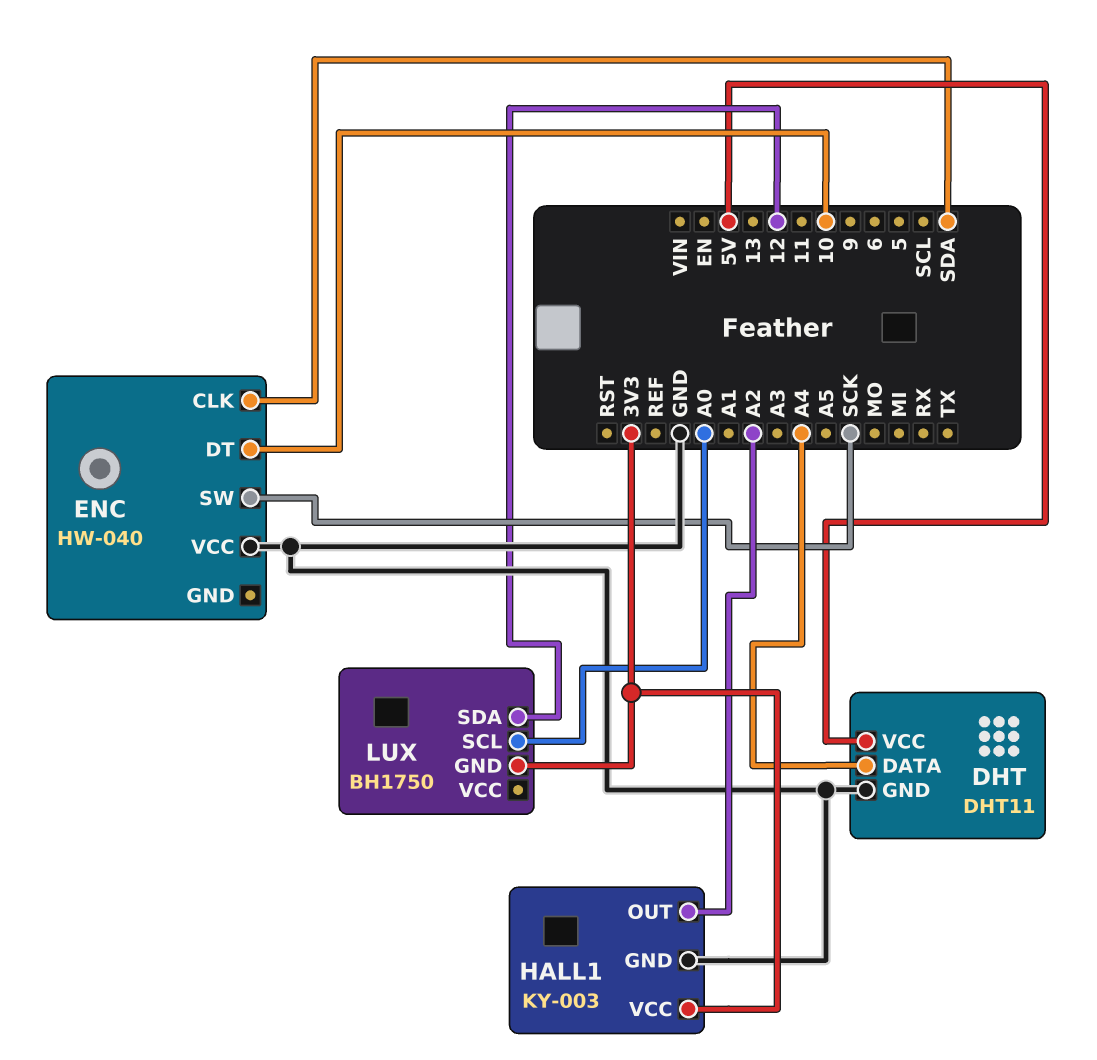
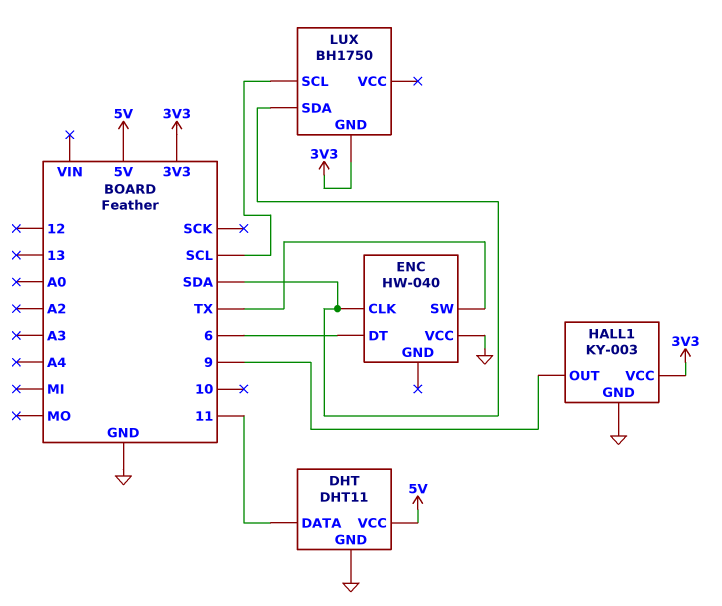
DHT pin DATA: A4 -> 11
ENC pin DT: 10 -> 6
ENC pin SW: SCK -> TX
HALL1 pin OUT: A2 -> 9
LUX pin SCL: A0 -> SCL
LUX pin SDA: 12 -> SDA

